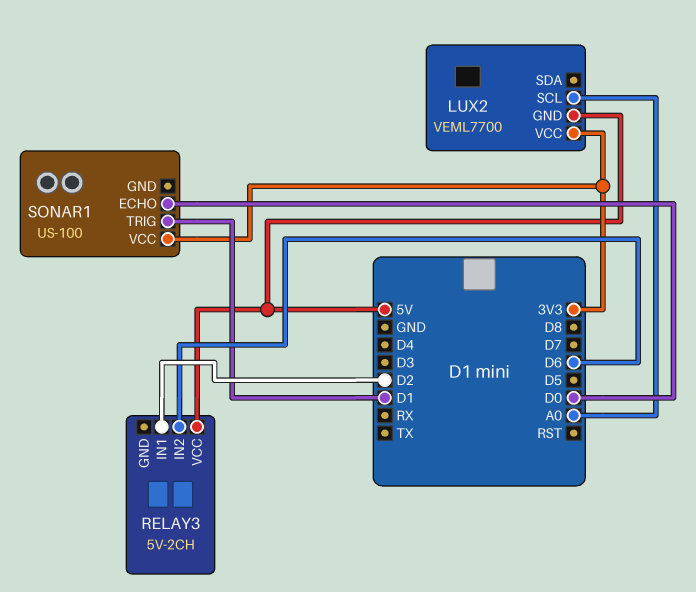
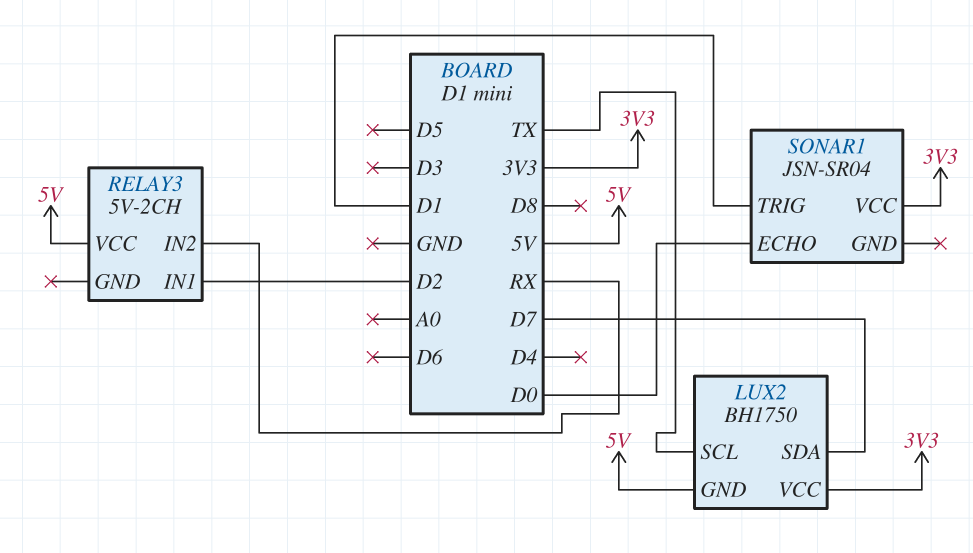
LUX2: VEML7700 -> BH1750
LUX2 pin SCL: A0 -> TX
LUX2 pin SDA: none -> D7
RELAY3 pin IN2: D6 -> RX
SONAR1: US-100 -> JSN-SR04

